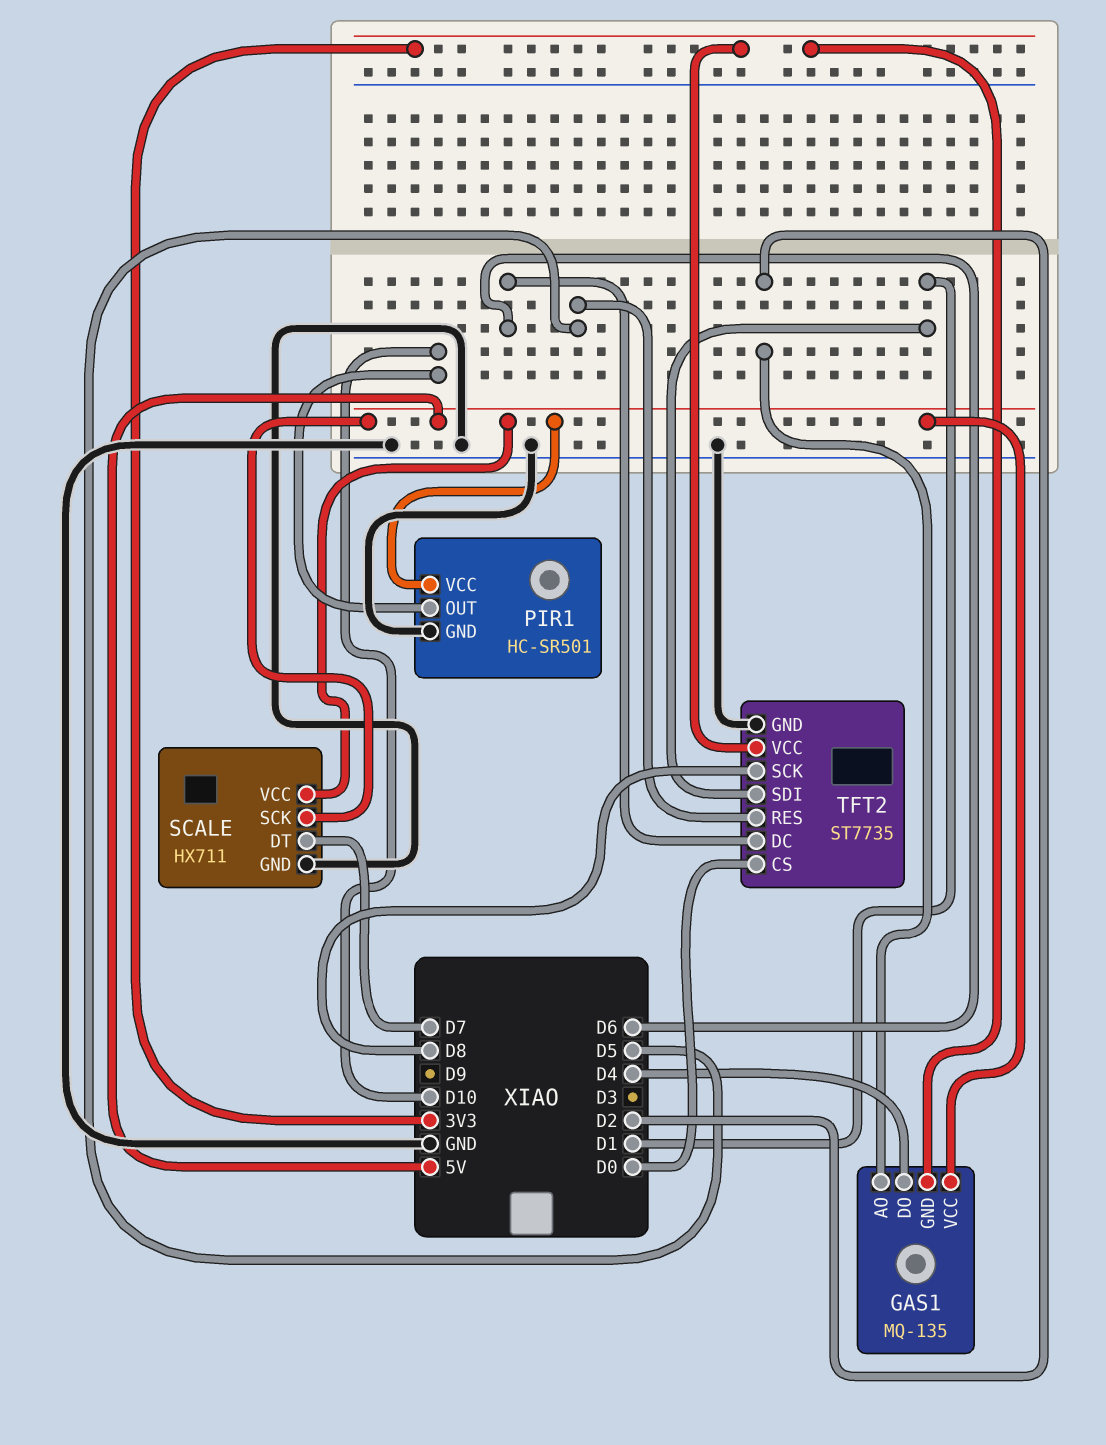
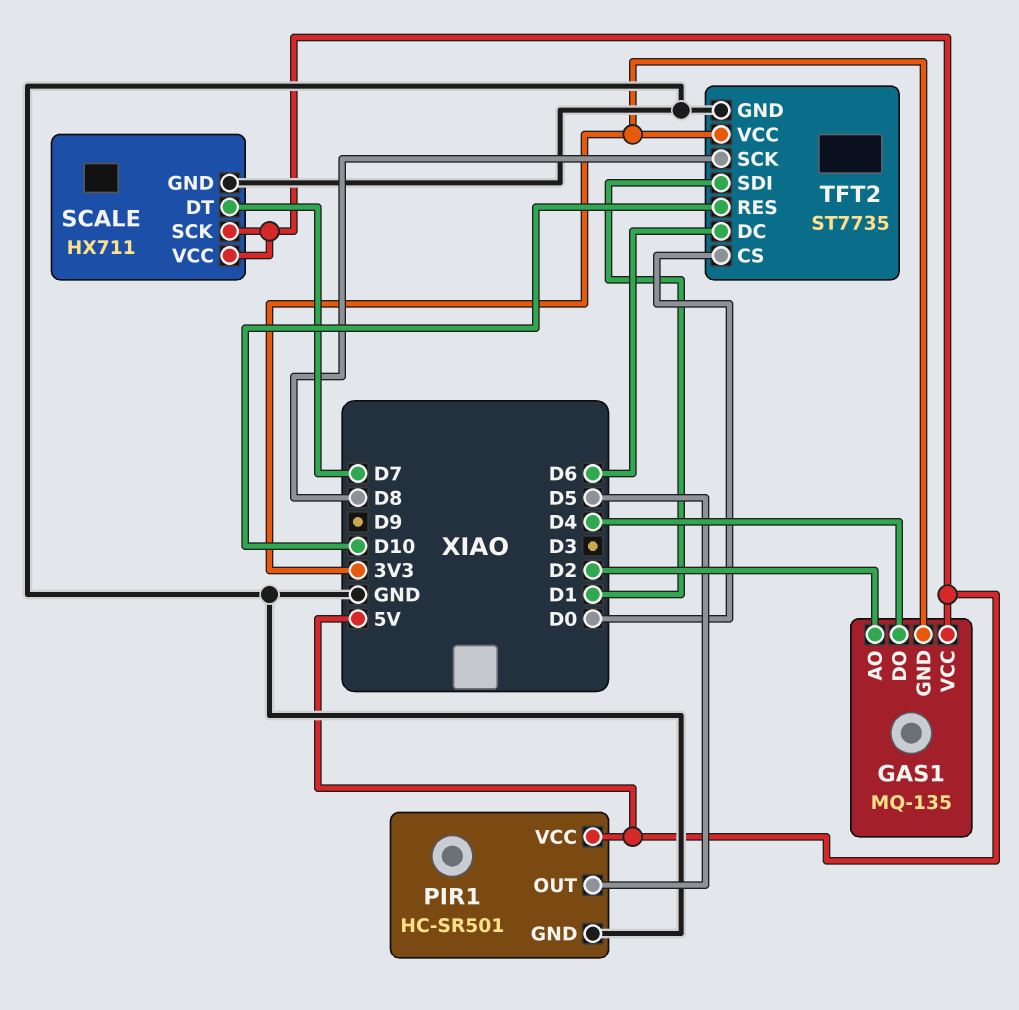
PIR1 pin OUT: D10 -> D5
TFT2 pin RES: D5 -> D10

